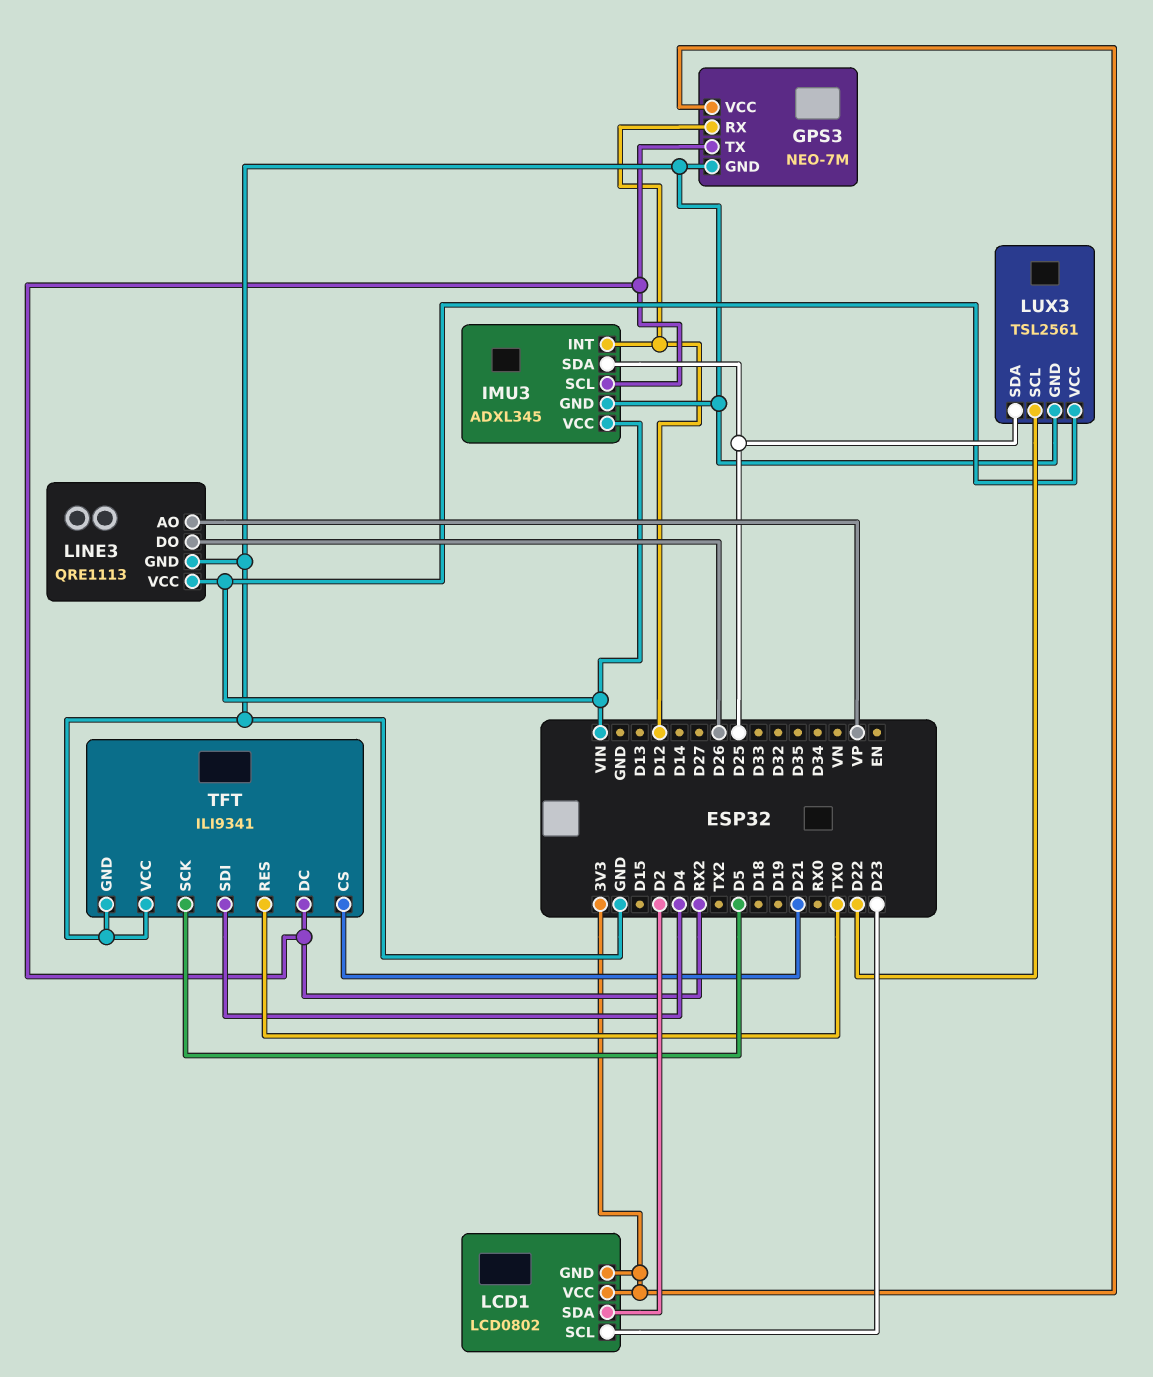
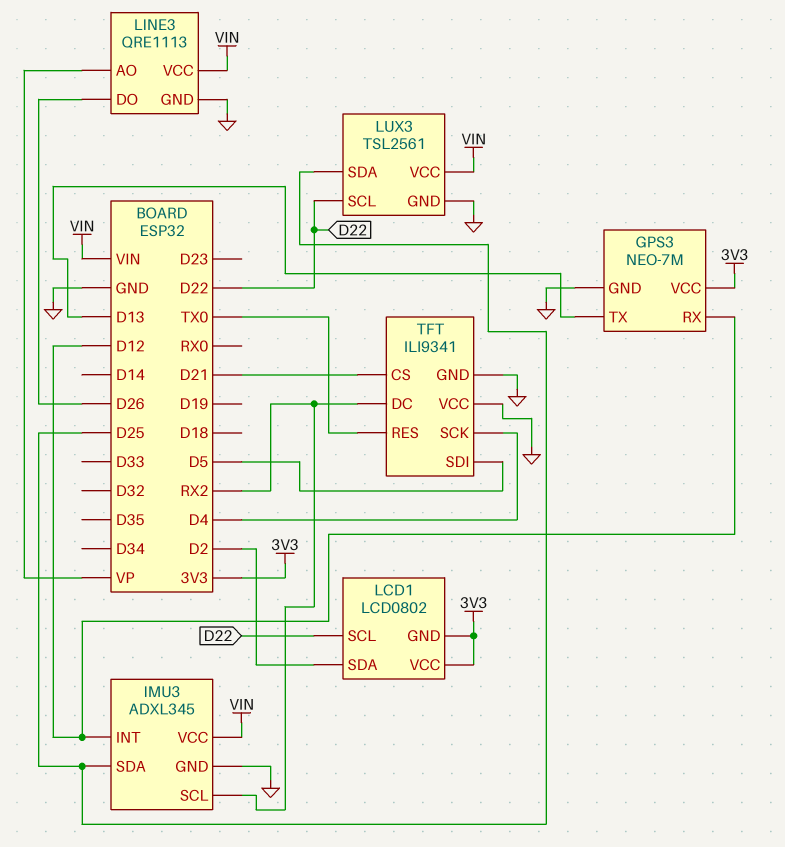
GPS3 pin TX: RX2 -> D13
LCD1 pin SCL: D23 -> D22
TFT pin SCK: D5 -> D4
TFT pin SDI: D4 -> D5

